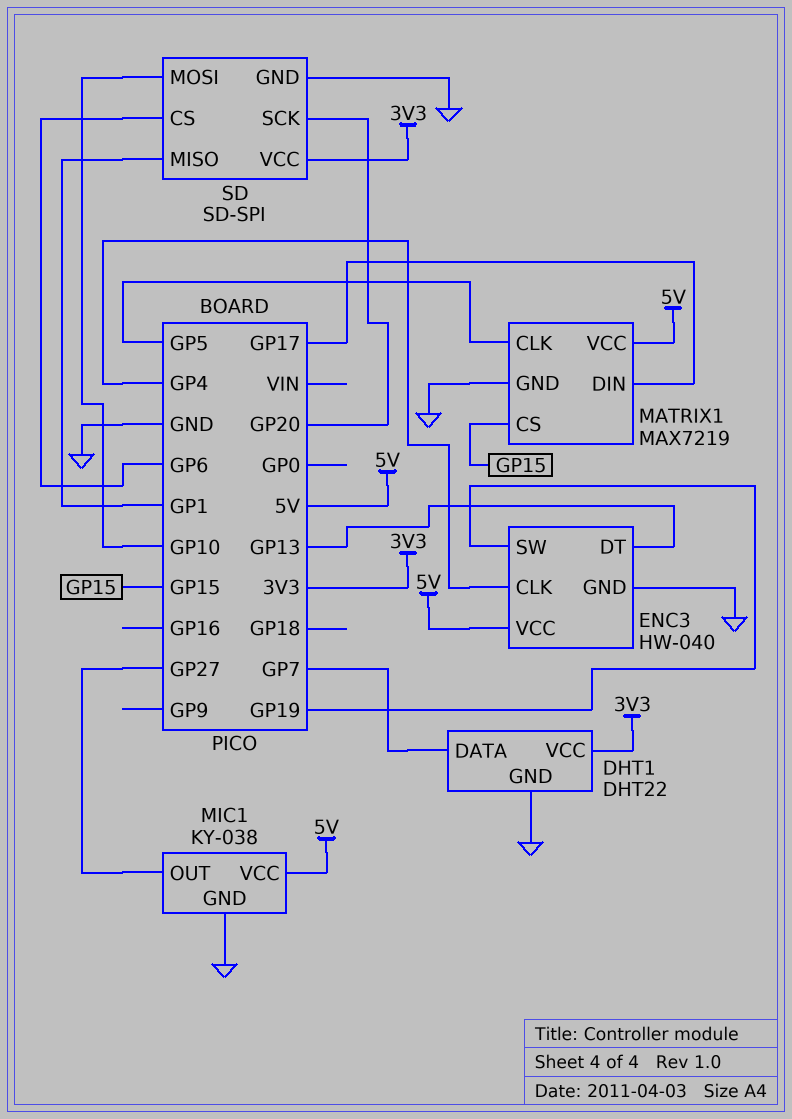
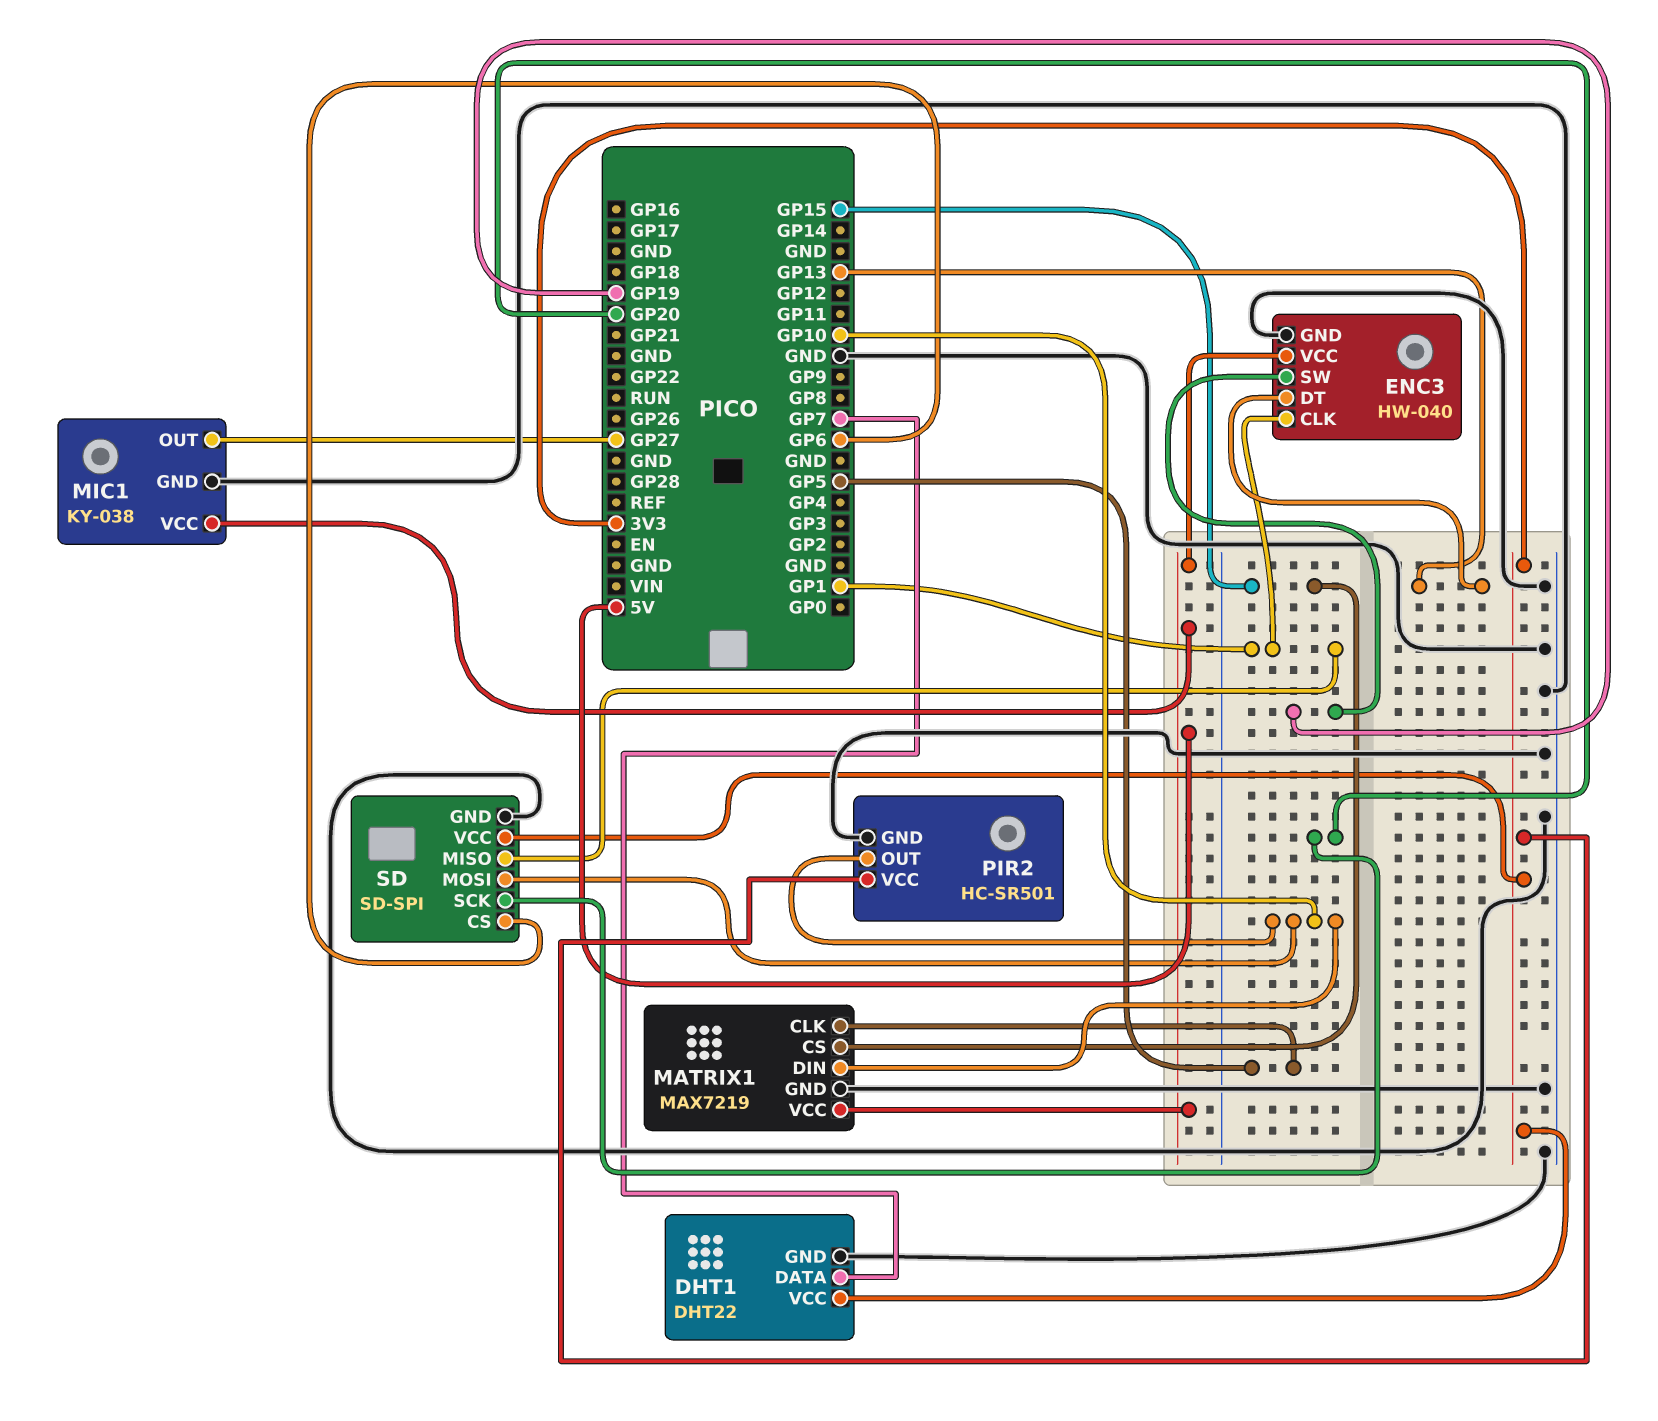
ENC3 pin CLK: GP4 -> GP1
MATRIX1 pin DIN: GP17 -> GP10
PIR2: none -> HC-SR501
PIR2 pin GND: none -> GND
PIR2 pin OUT: none -> GP10
PIR2 pin VCC: none -> 3V3

